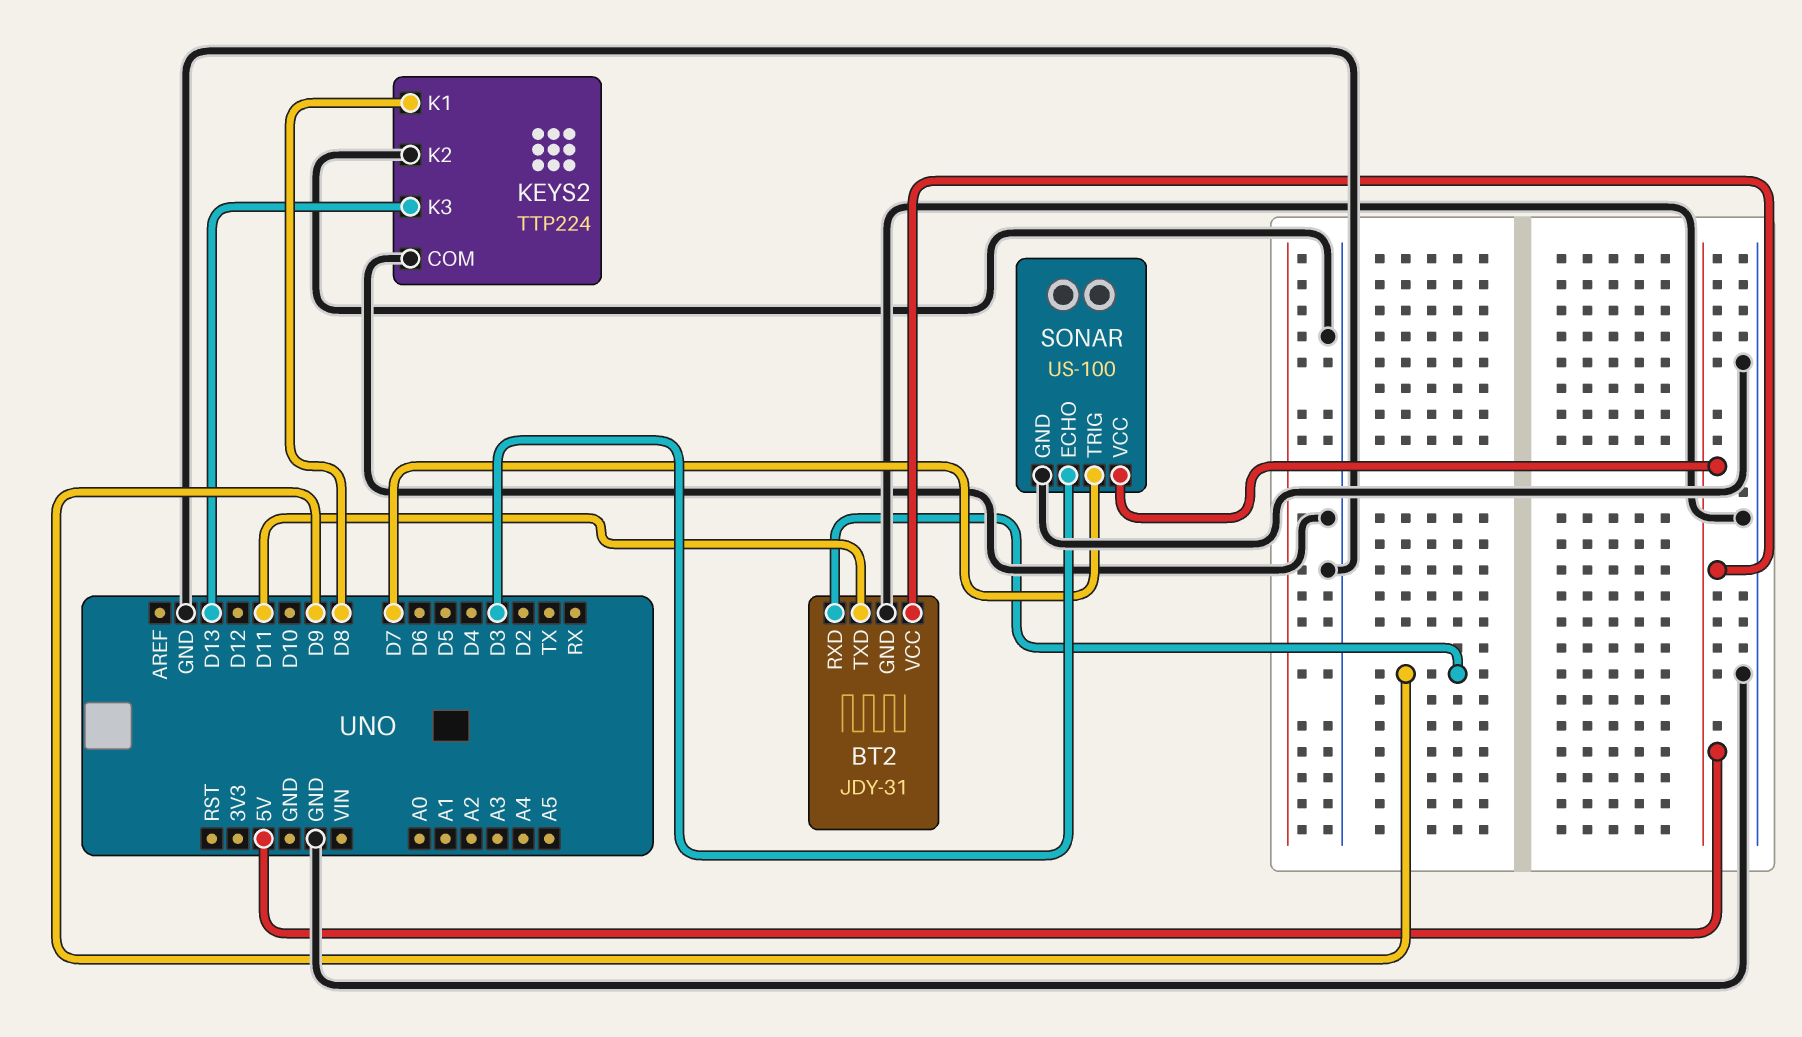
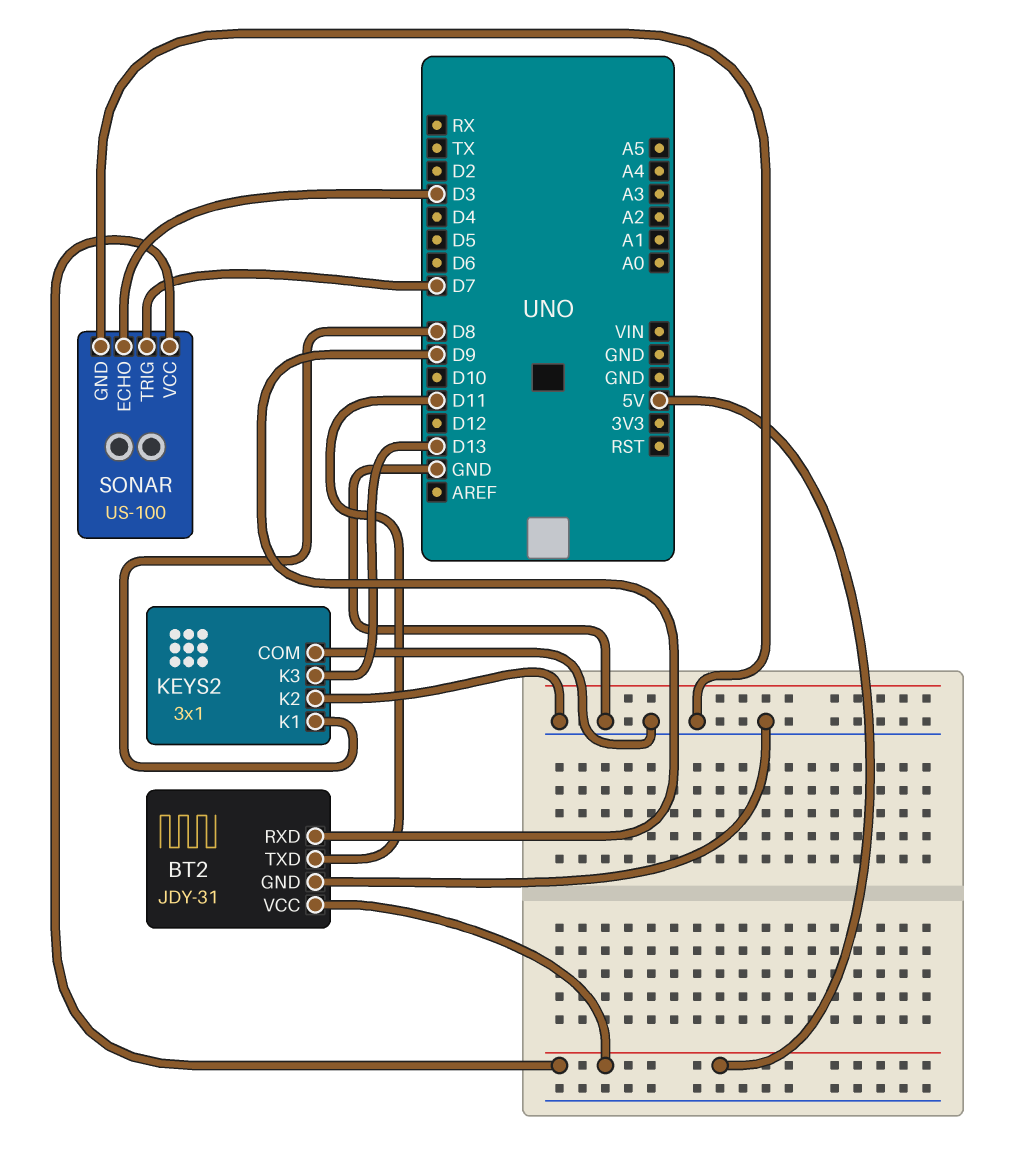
KEYS2: TTP224 -> 3x1

